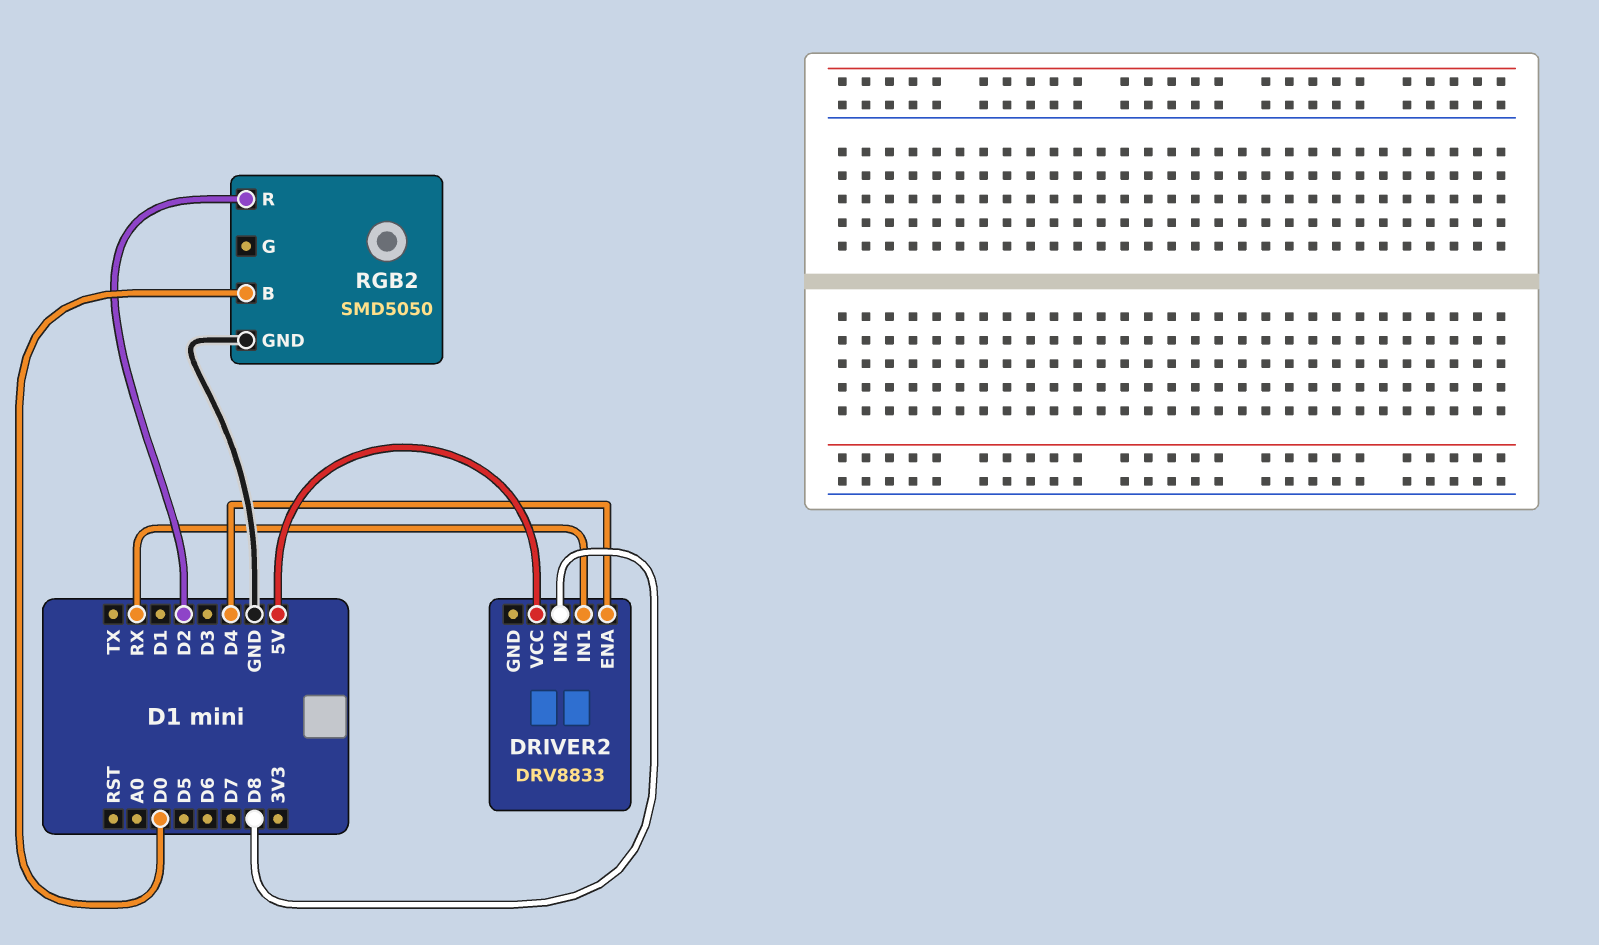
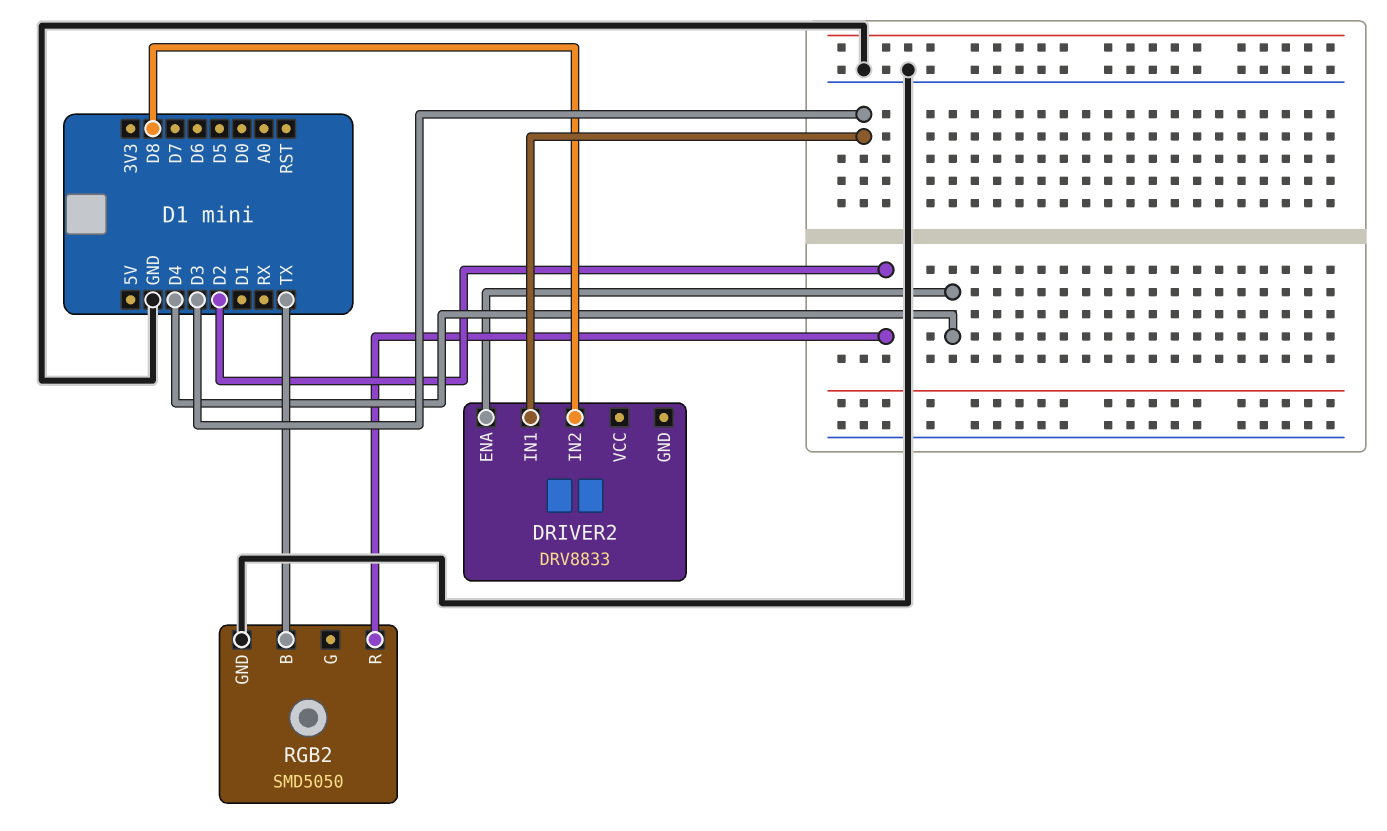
DRIVER2 pin IN1: RX -> D3
DRIVER2 pin VCC: 5V -> none
RGB2 pin B: D0 -> TX

